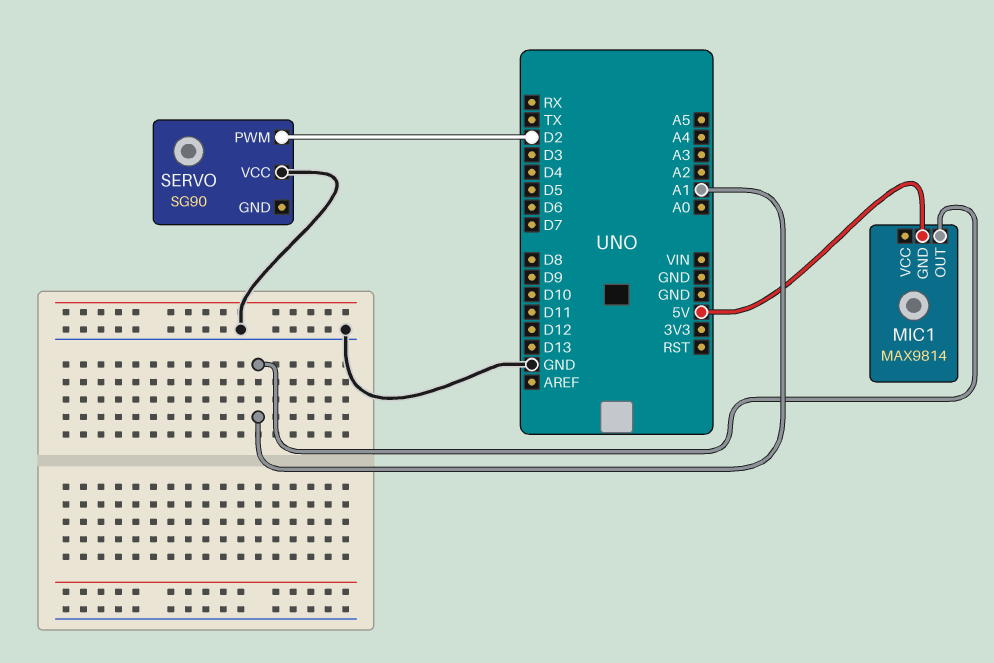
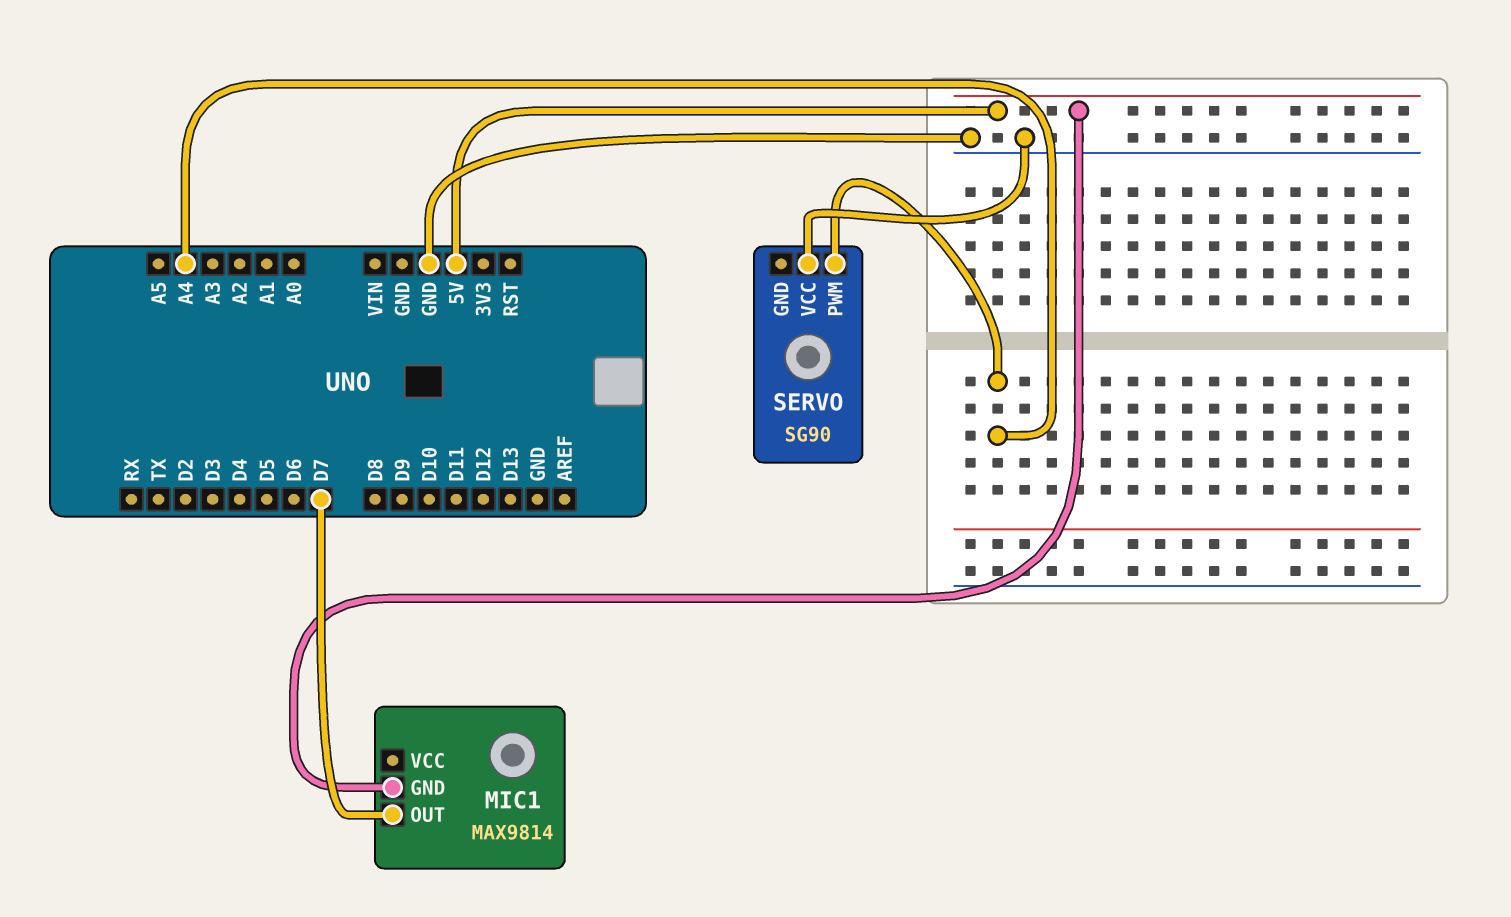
MIC1 pin OUT: A1 -> D7
SERVO pin PWM: D2 -> A4

